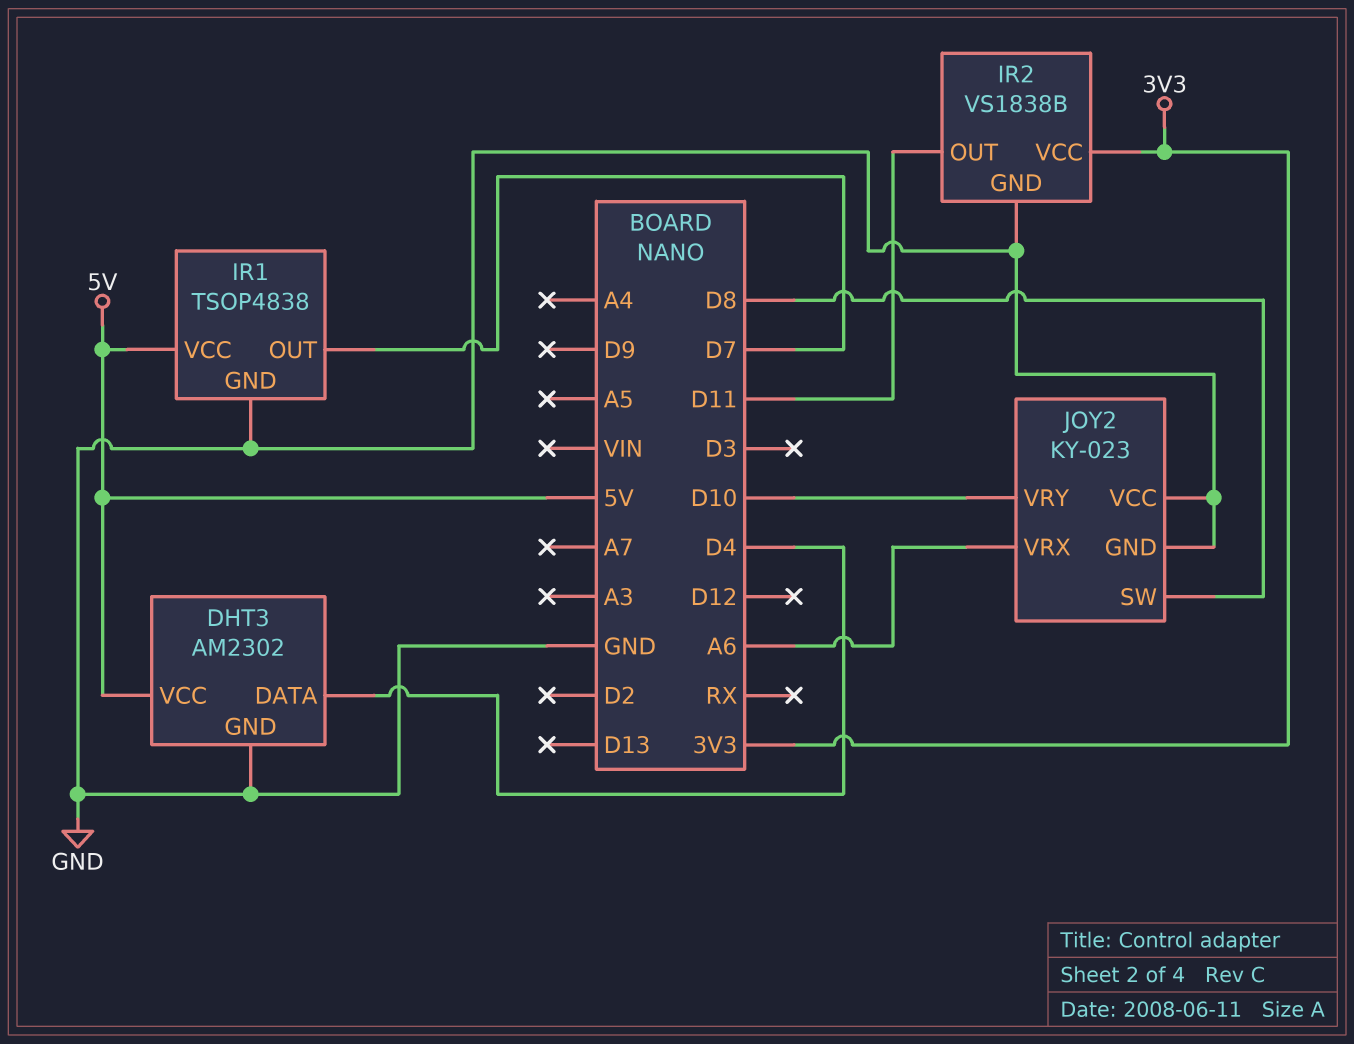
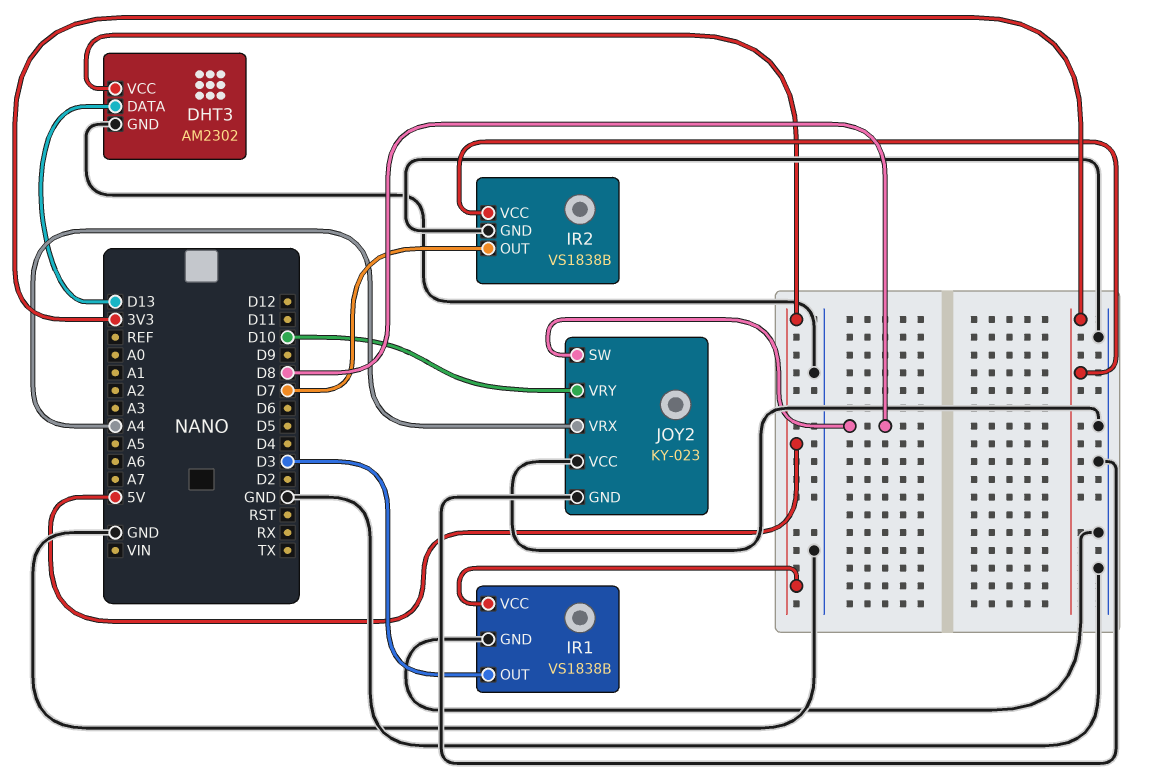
DHT3 pin DATA: D4 -> D13
IR1: TSOP4838 -> VS1838B
IR1 pin OUT: D7 -> D3
IR2 pin OUT: D11 -> D7
JOY2 pin VRX: A6 -> A4

